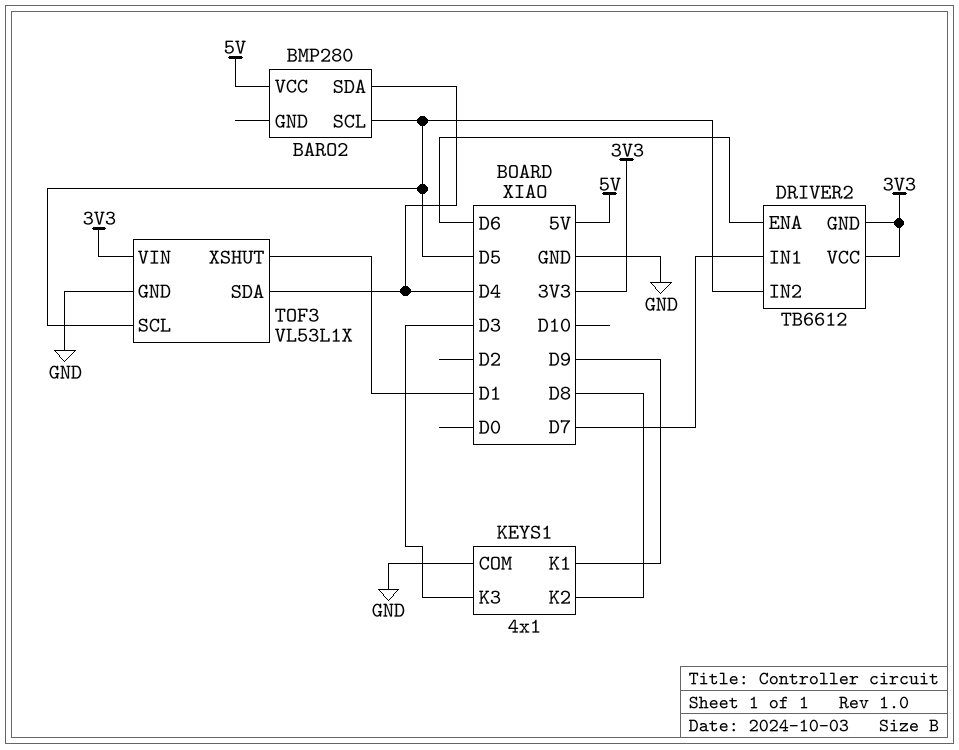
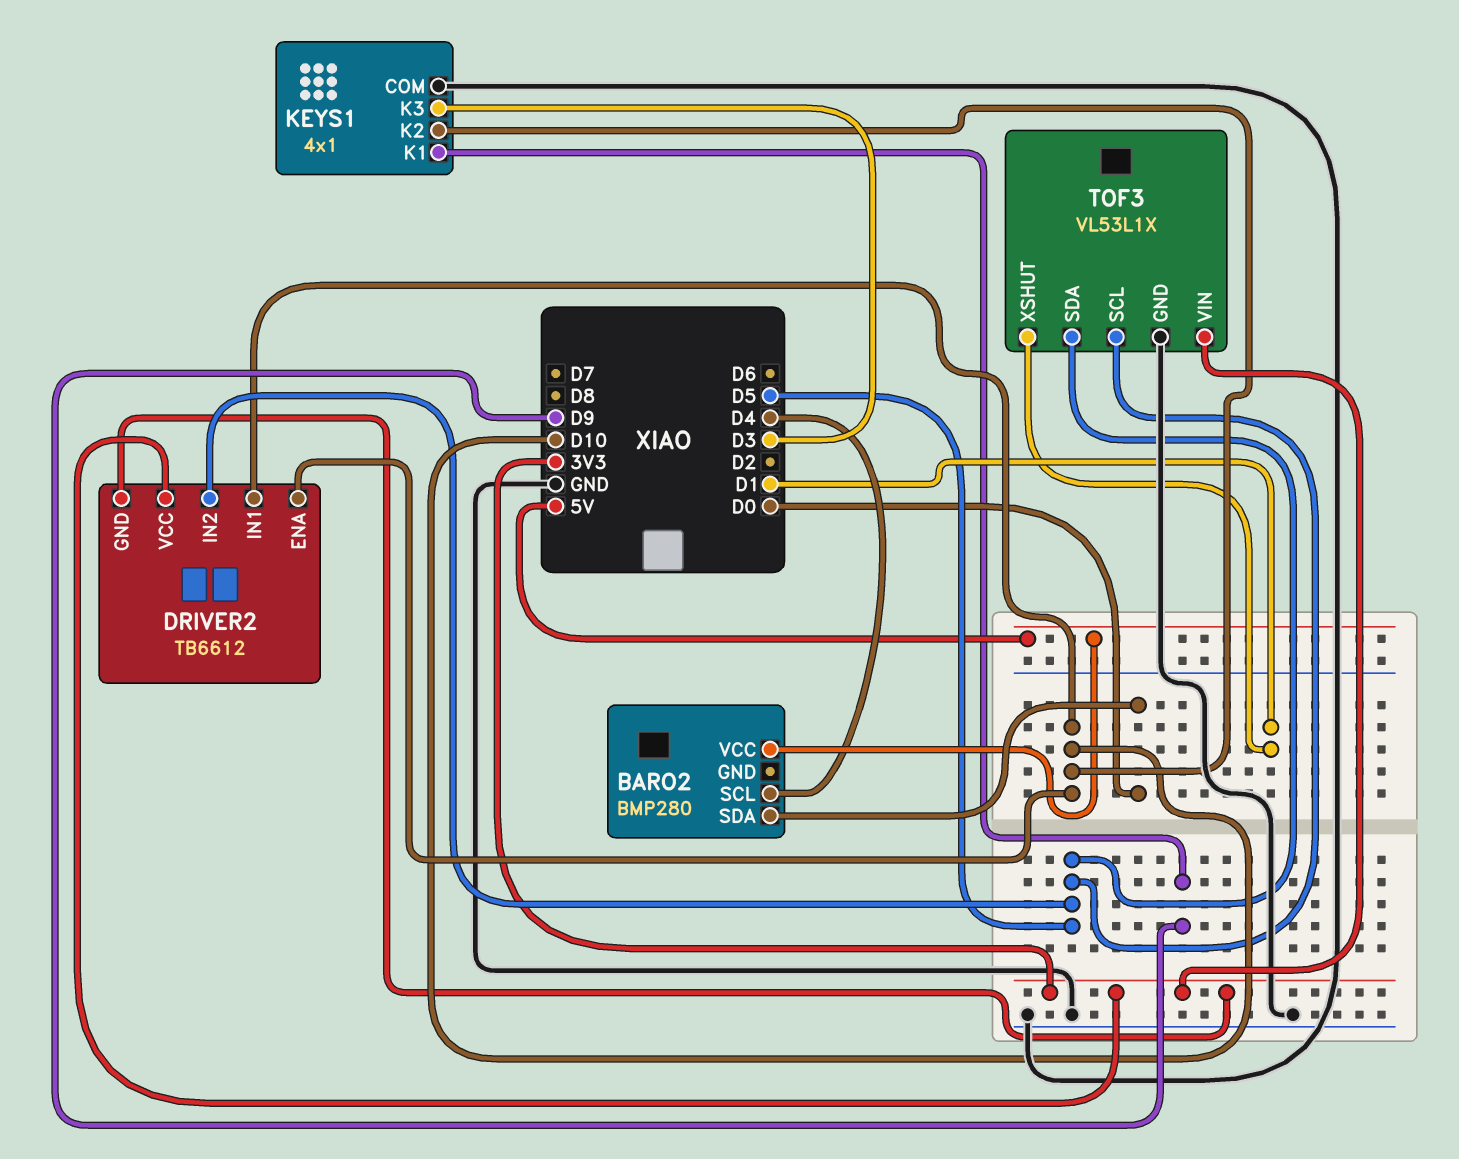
BARO2 pin SCL: D5 -> D4
BARO2 pin SDA: D4 -> D0
DRIVER2 pin ENA: D6 -> D10
DRIVER2 pin IN1: D7 -> D10
KEYS1 pin K2: D8 -> D10
TOF3 pin SDA: D4 -> D5

